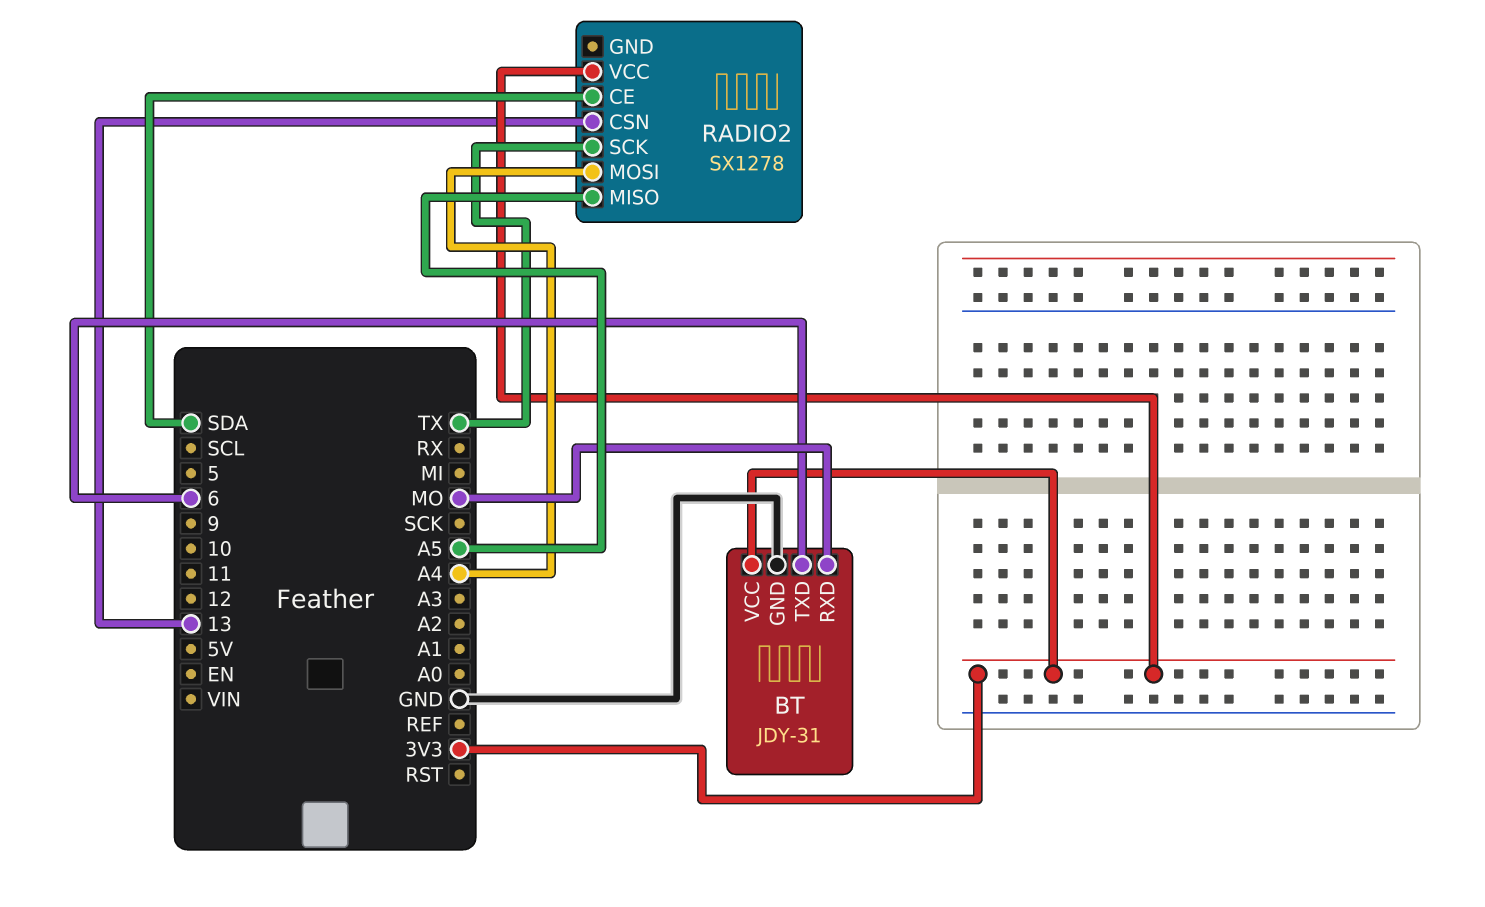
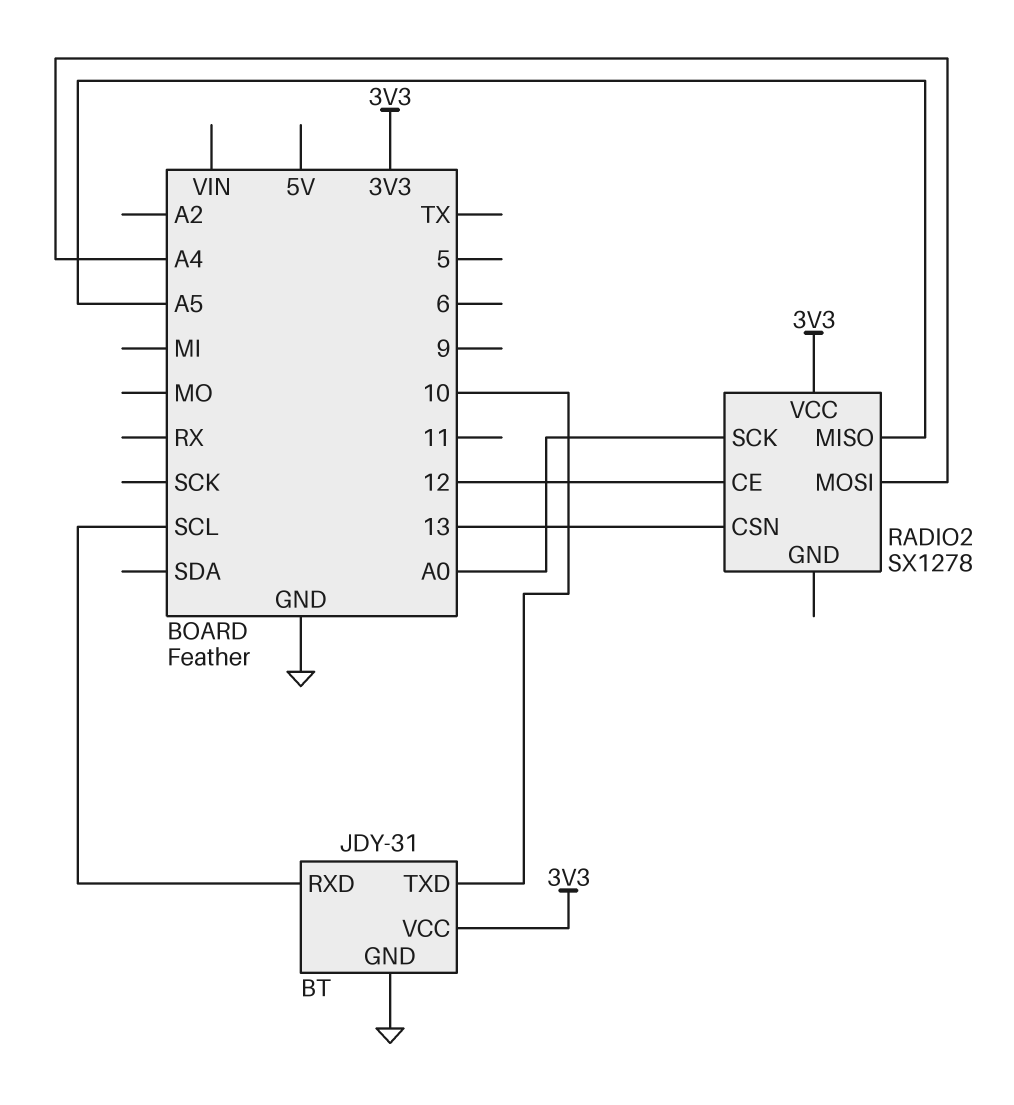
BT pin RXD: MO -> SCL
BT pin TXD: 6 -> 10
RADIO2 pin CE: SDA -> 12
RADIO2 pin SCK: TX -> A0

